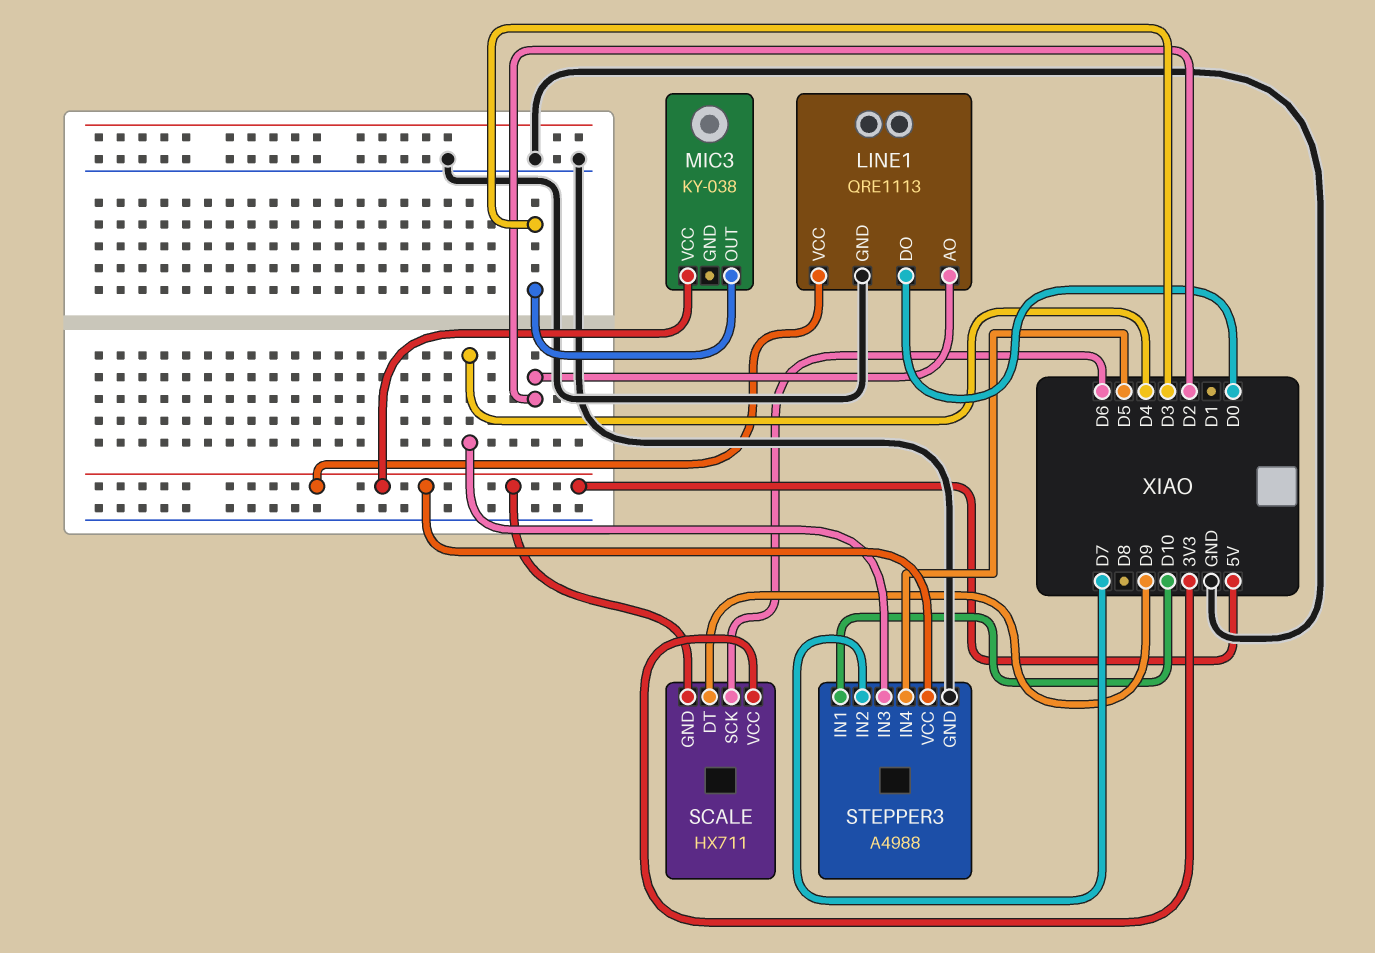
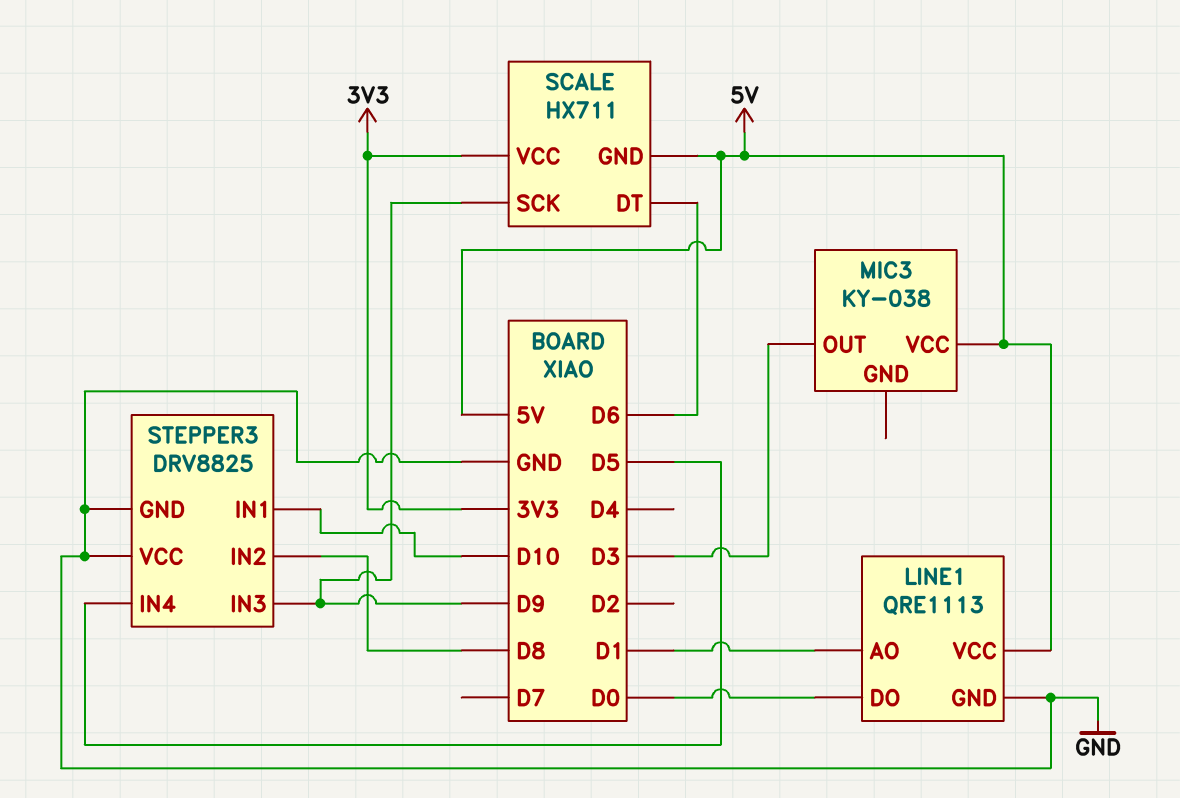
LINE1 pin AO: D2 -> D1
SCALE pin DT: D9 -> D6
SCALE pin SCK: D6 -> D9
STEPPER3: A4988 -> DRV8825
STEPPER3 pin IN2: D7 -> D8
STEPPER3 pin IN3: D4 -> D9
STEPPER3 pin VCC: 5V -> GND

